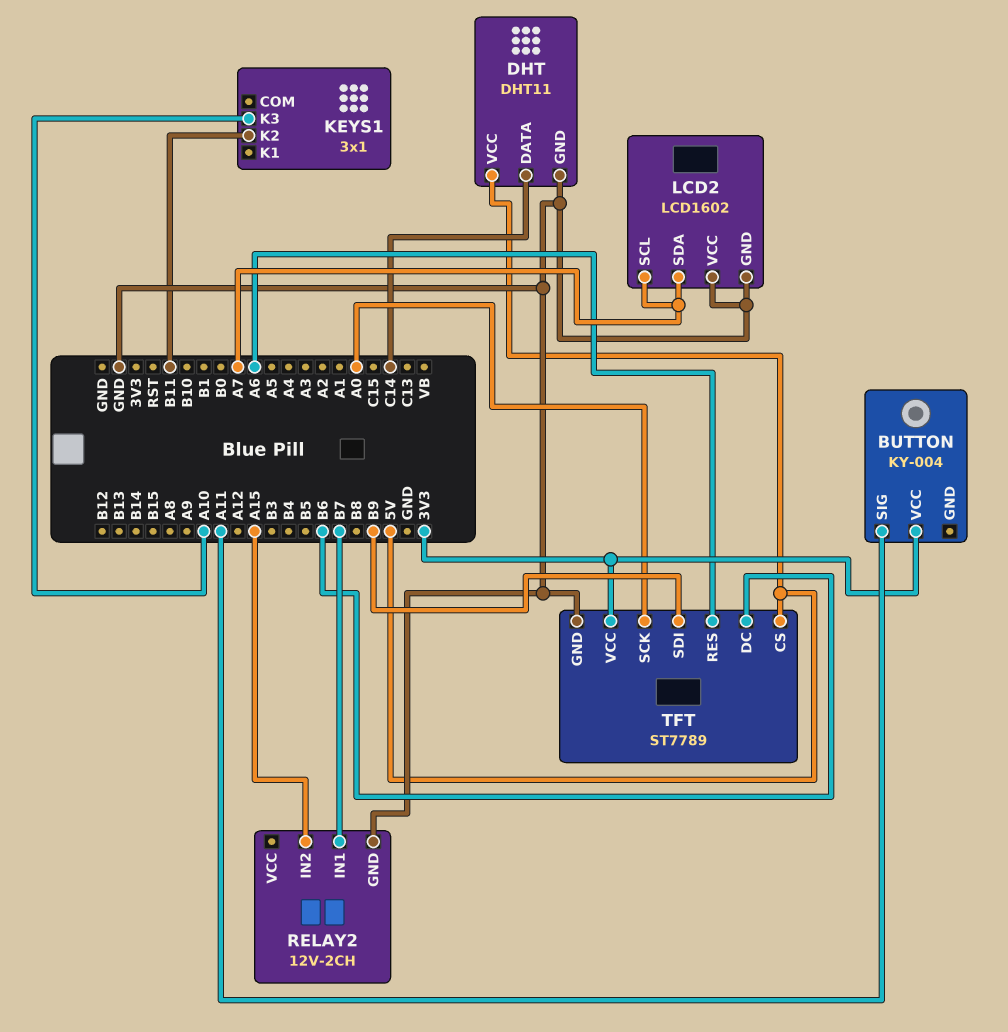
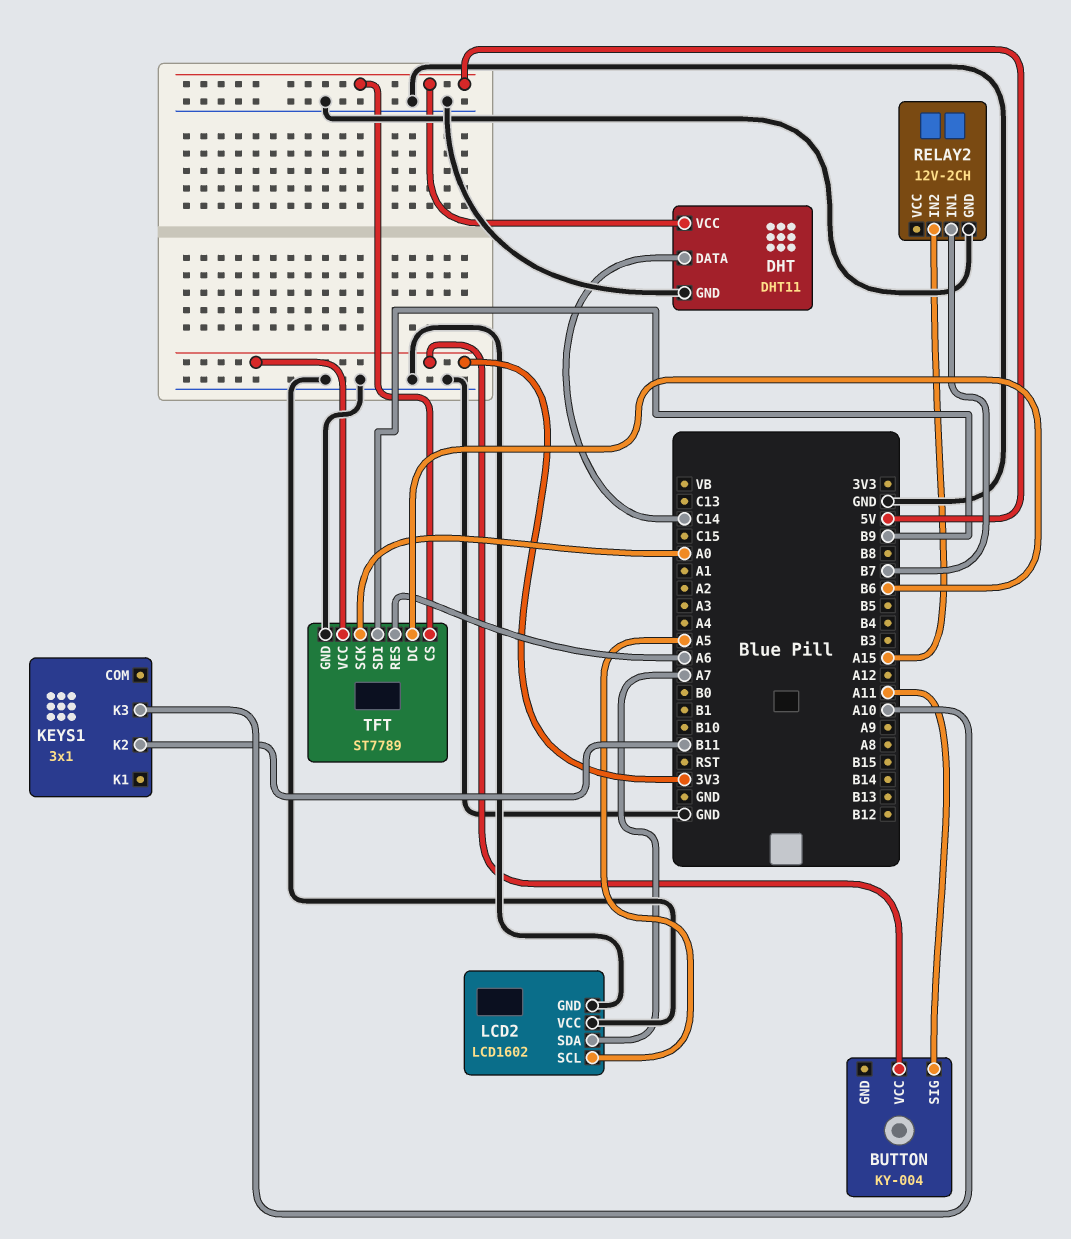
LCD2 pin SCL: A7 -> A5

